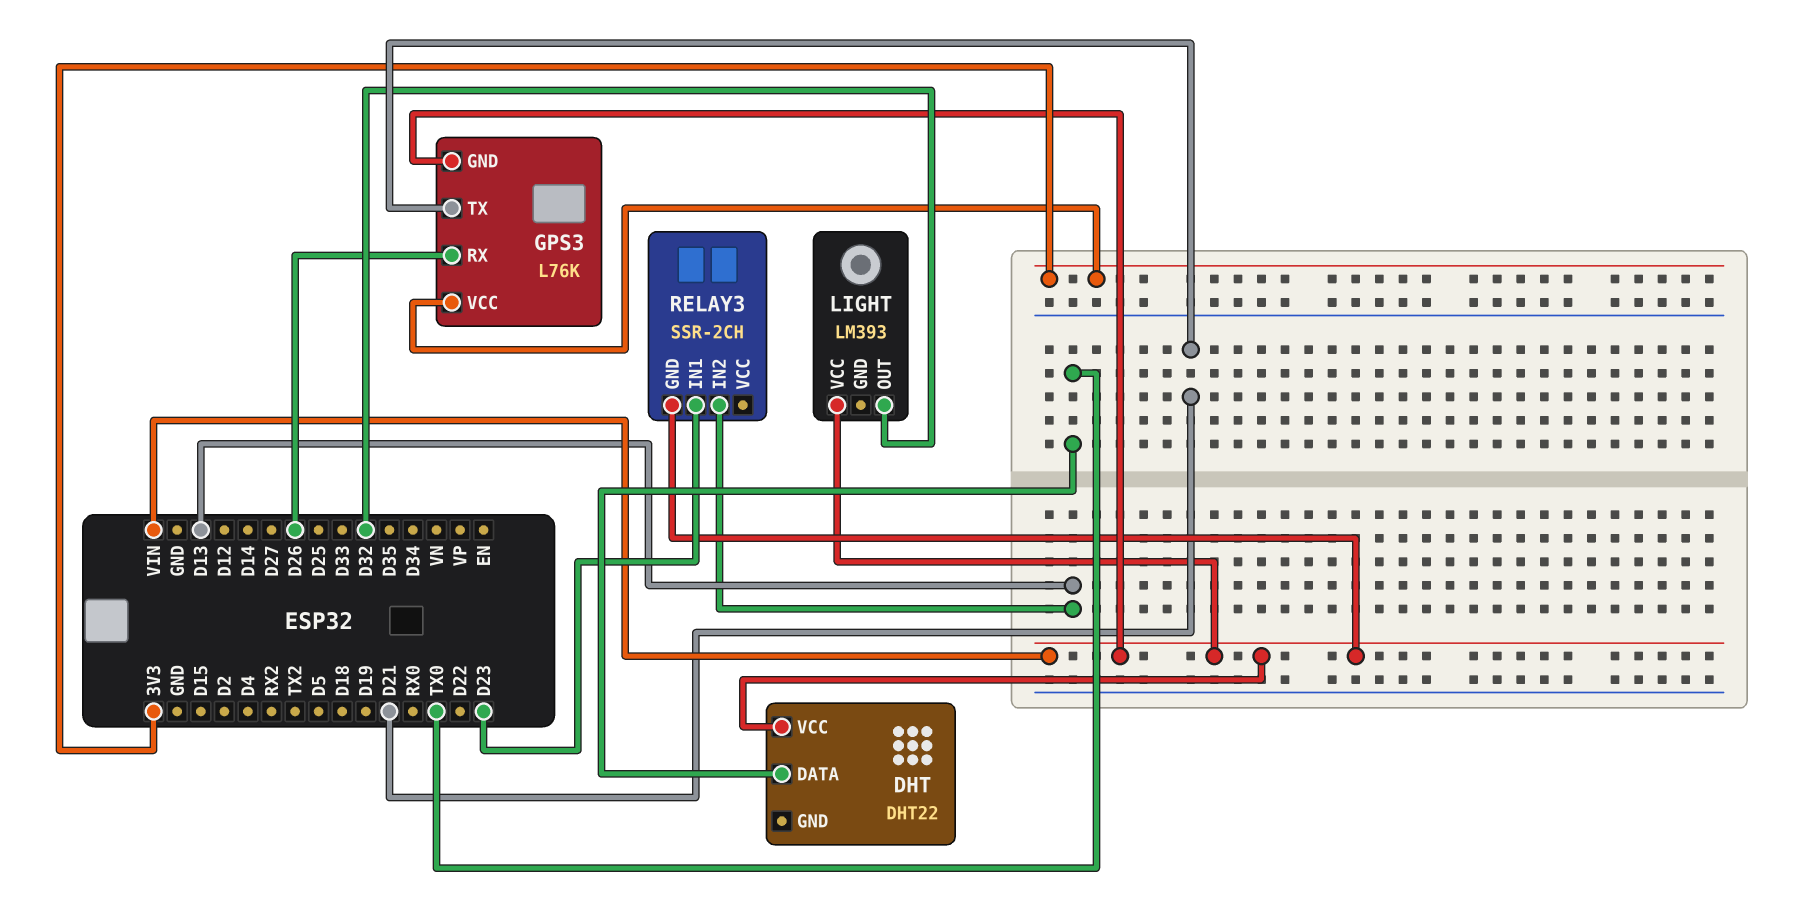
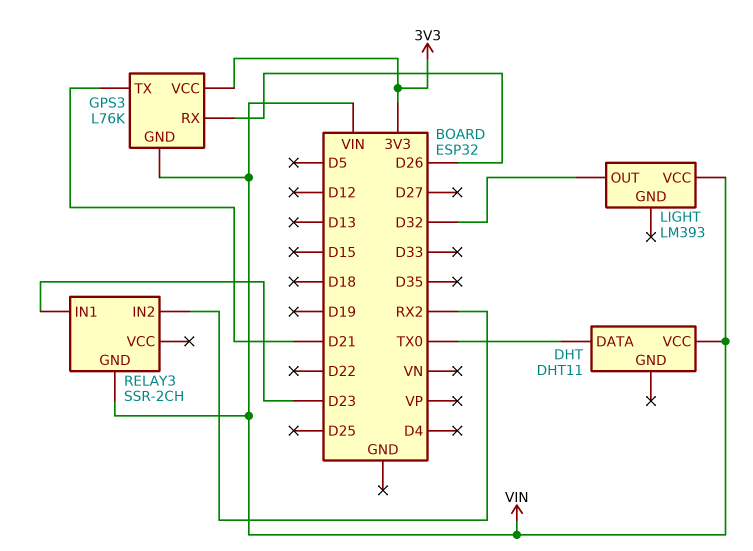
DHT: DHT22 -> DHT11
RELAY3 pin IN2: D13 -> RX2

